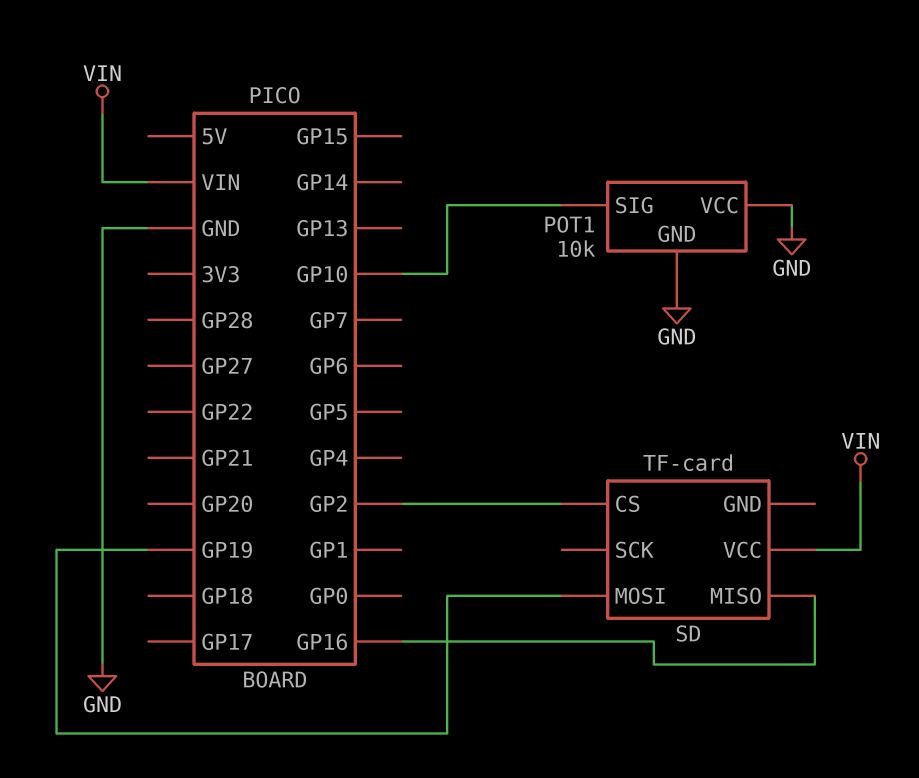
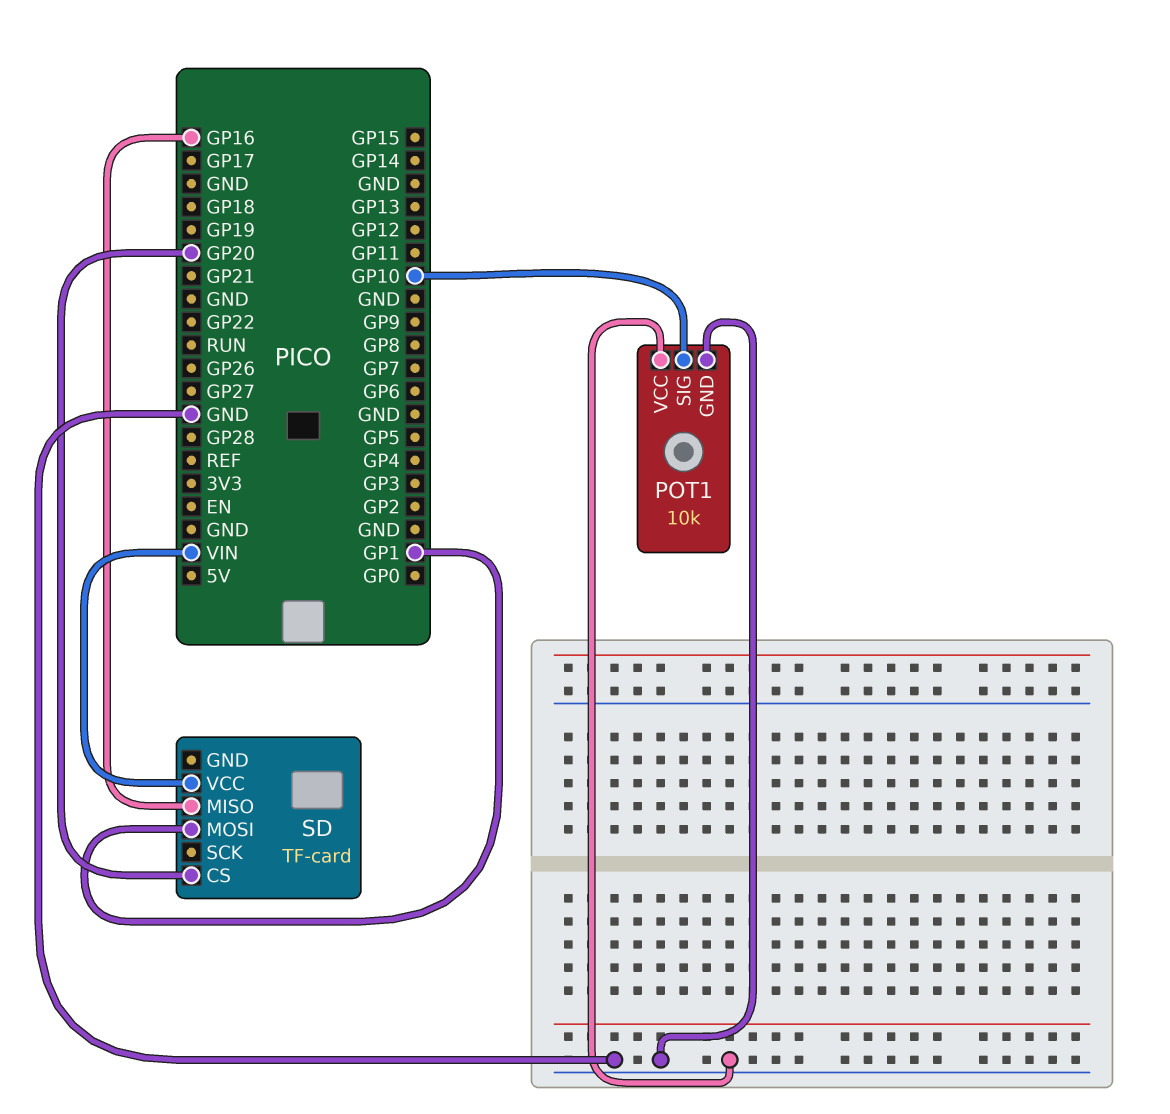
SD pin CS: GP2 -> GP20
SD pin MOSI: GP19 -> GP1

